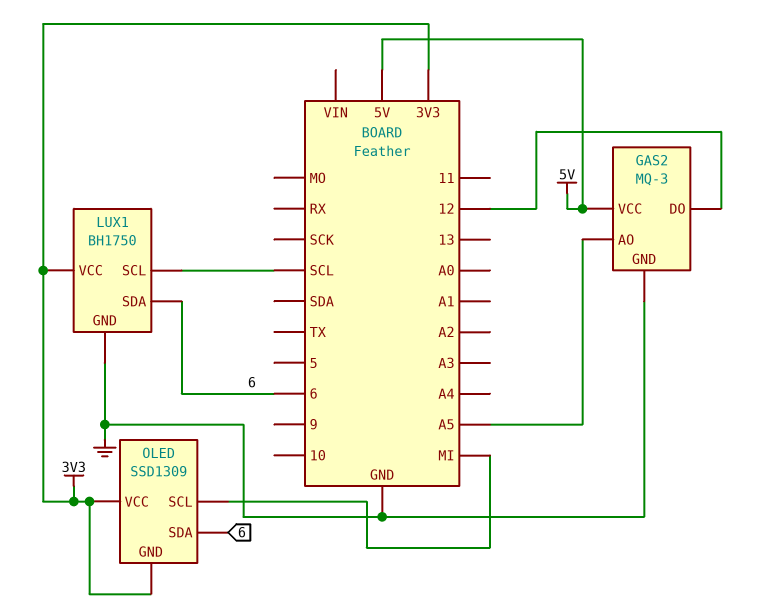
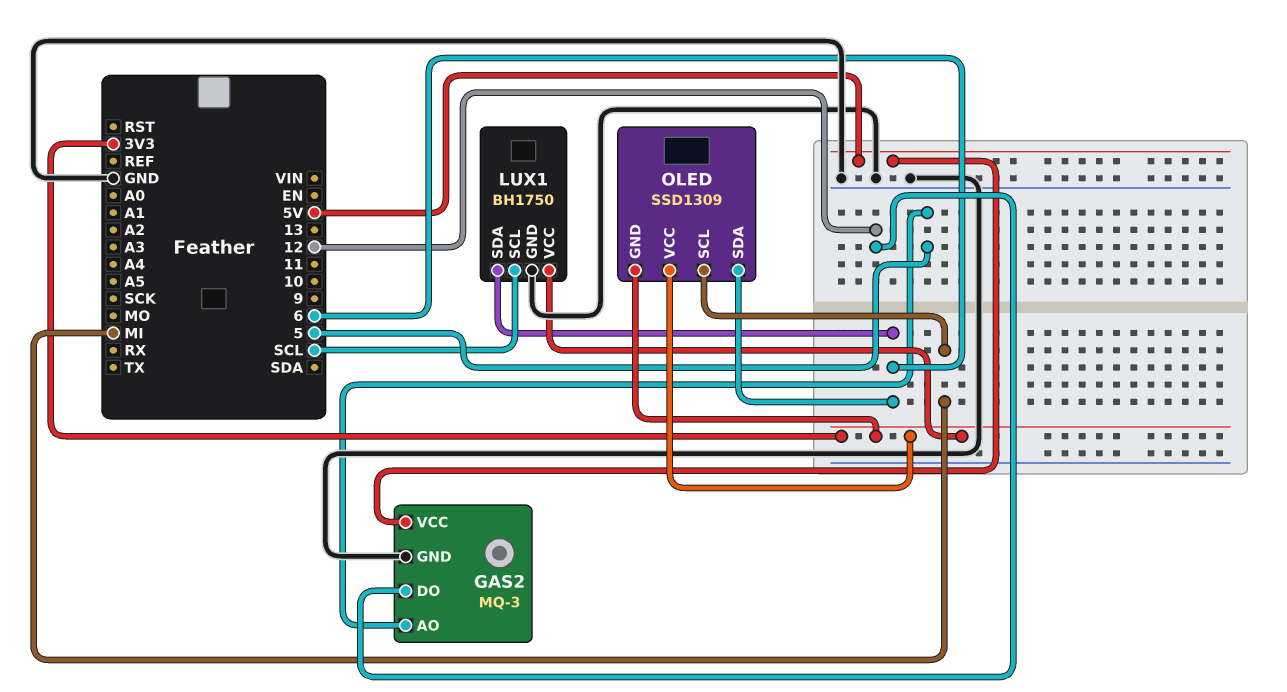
GAS2 pin AO: A5 -> 5

